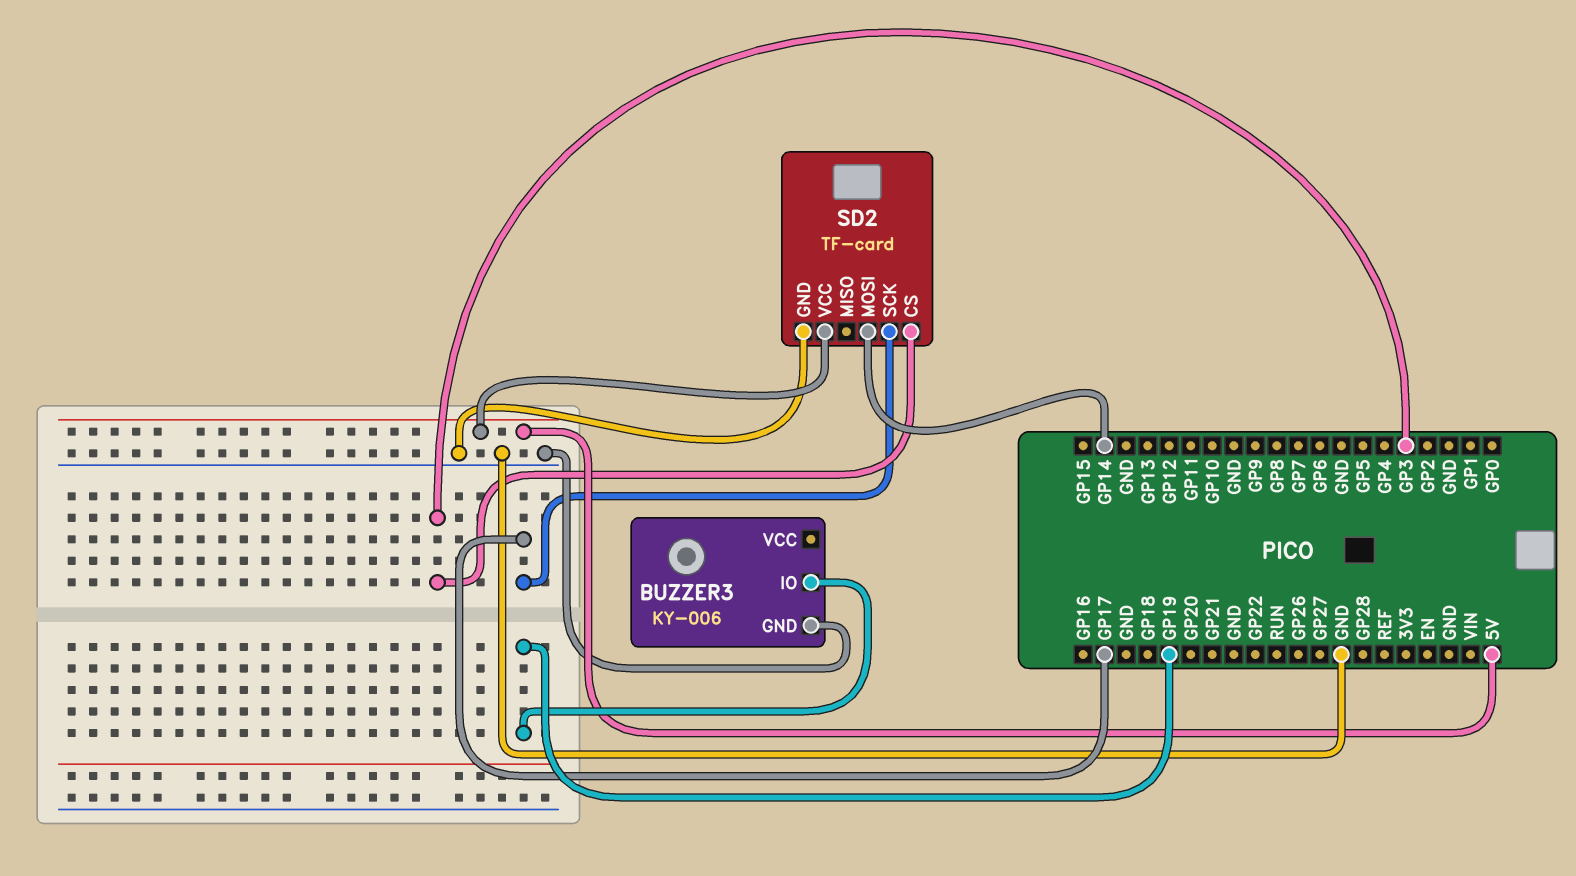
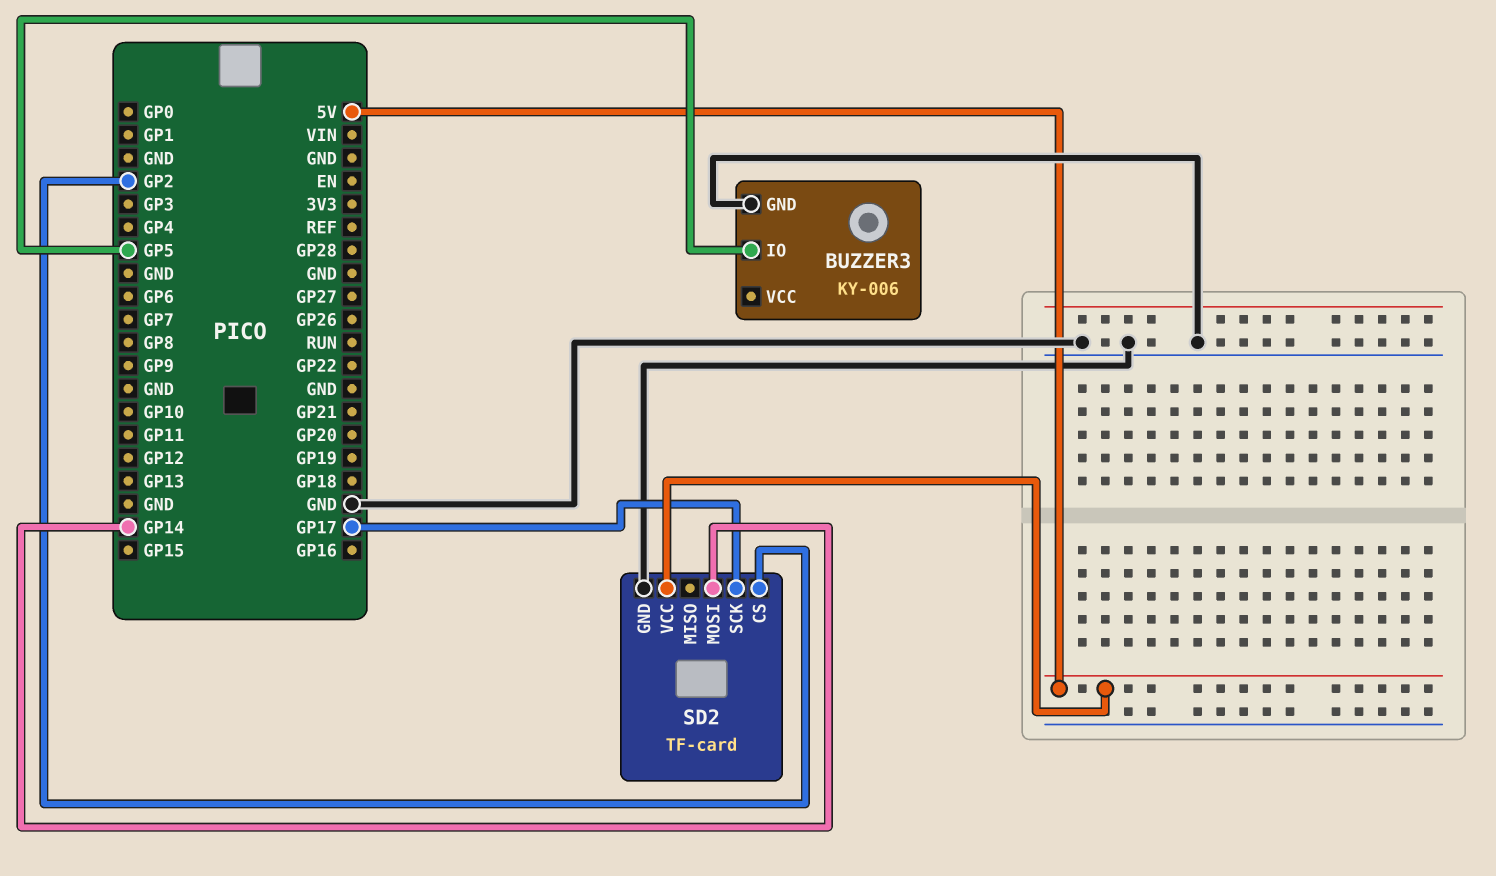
BUZZER3 pin IO: GP19 -> GP5
SD2 pin CS: GP3 -> GP2

